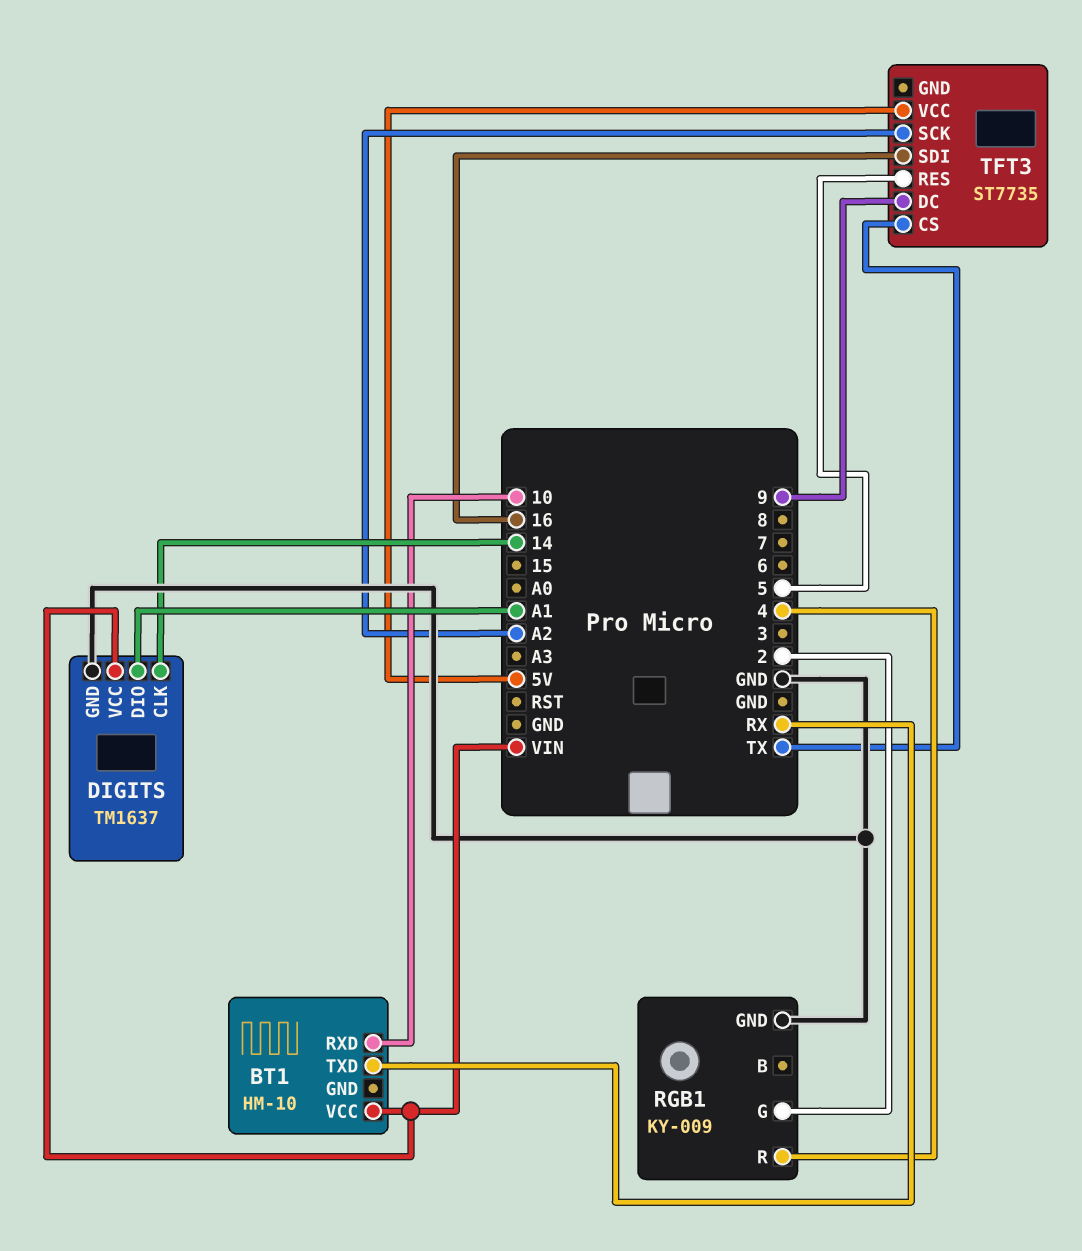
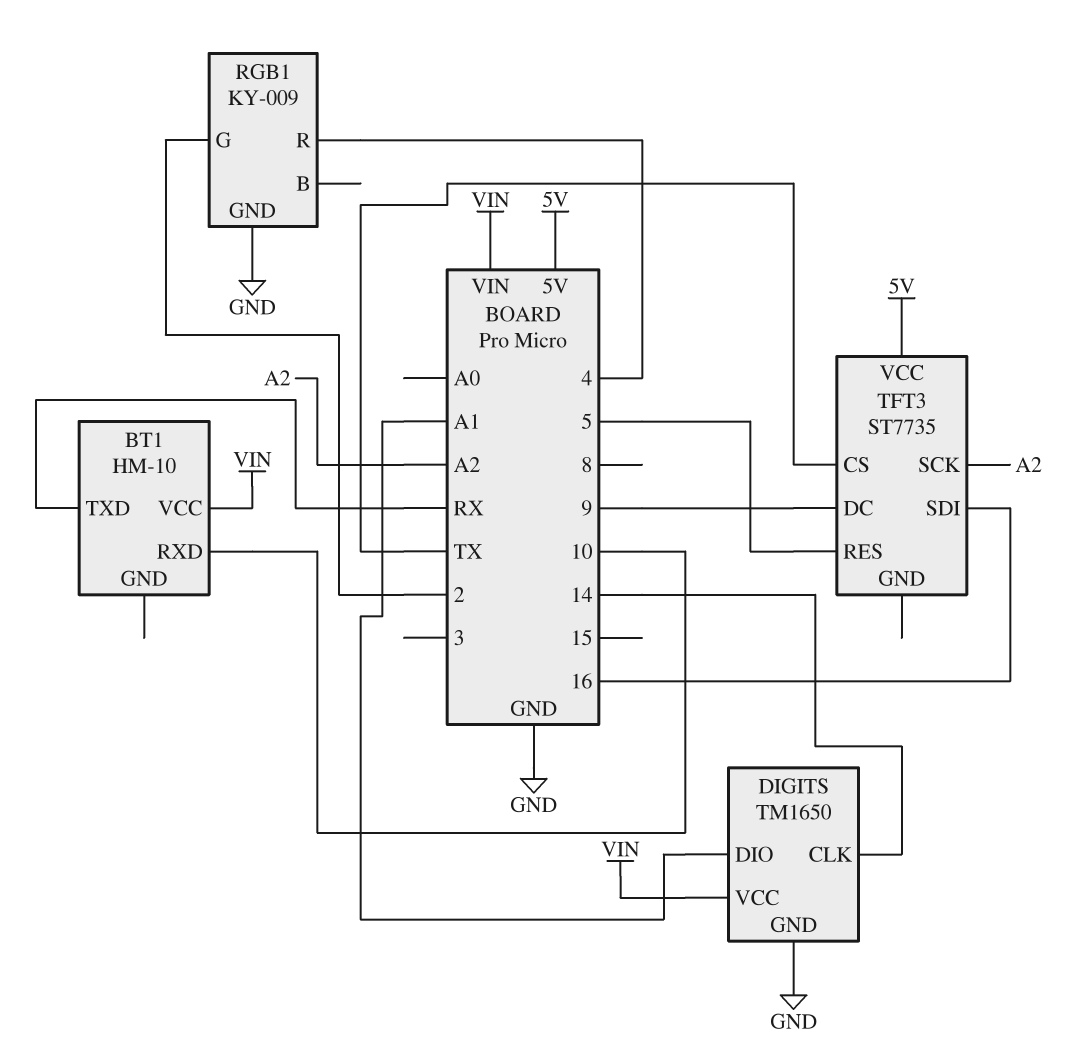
DIGITS: TM1637 -> TM1650

